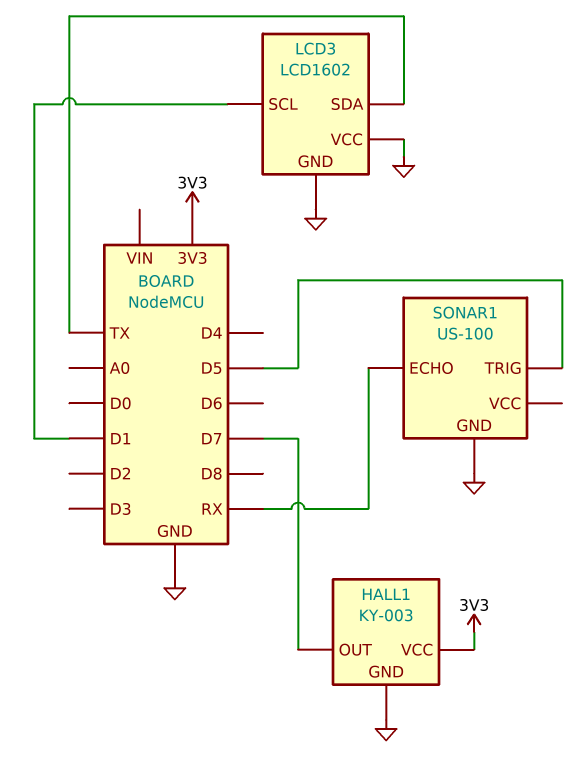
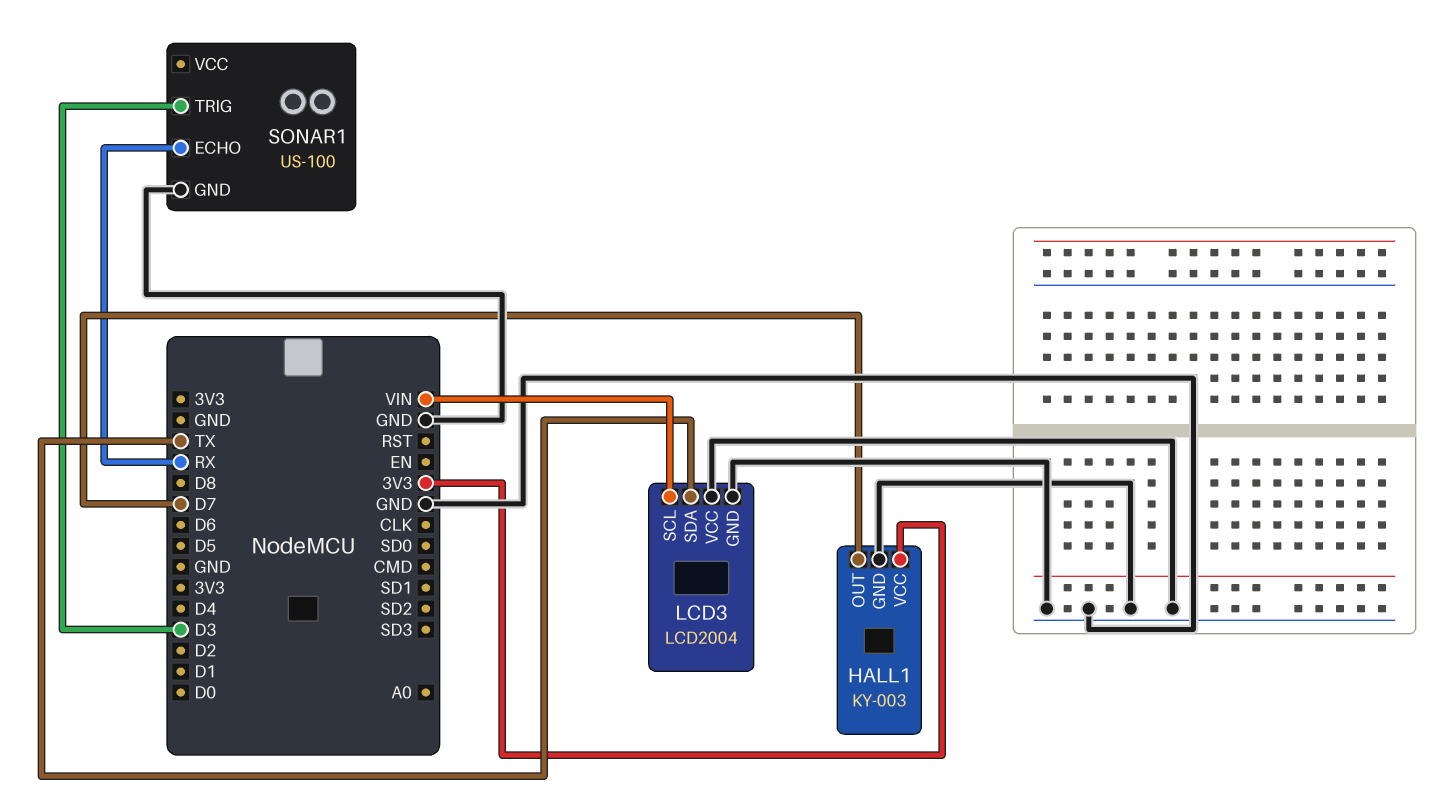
LCD3: LCD1602 -> LCD2004
LCD3 pin SCL: D1 -> VIN
SONAR1 pin TRIG: D5 -> D3

